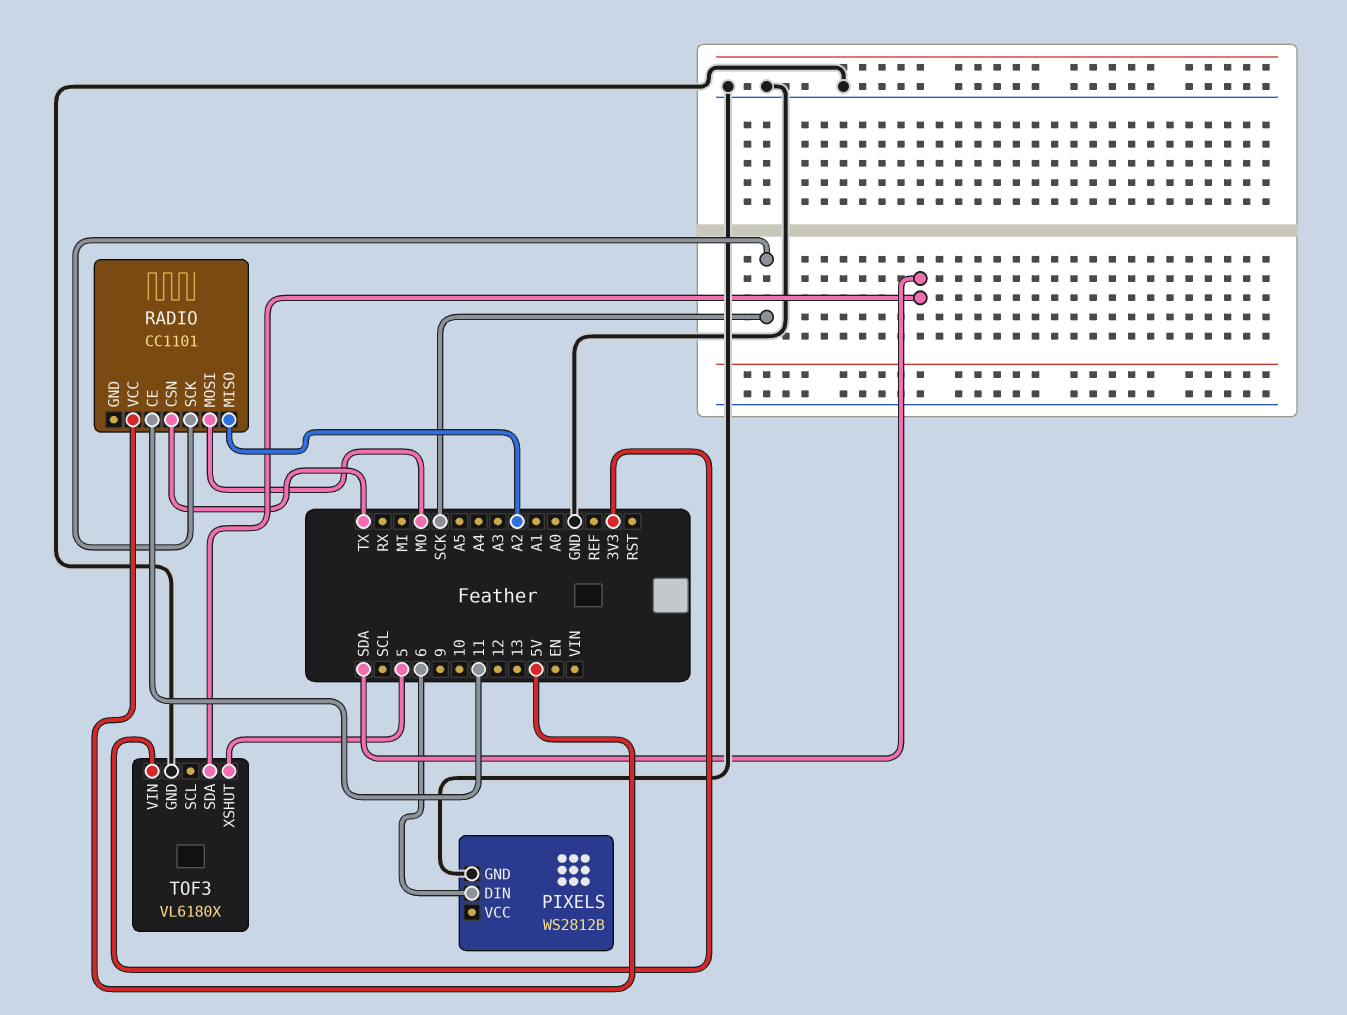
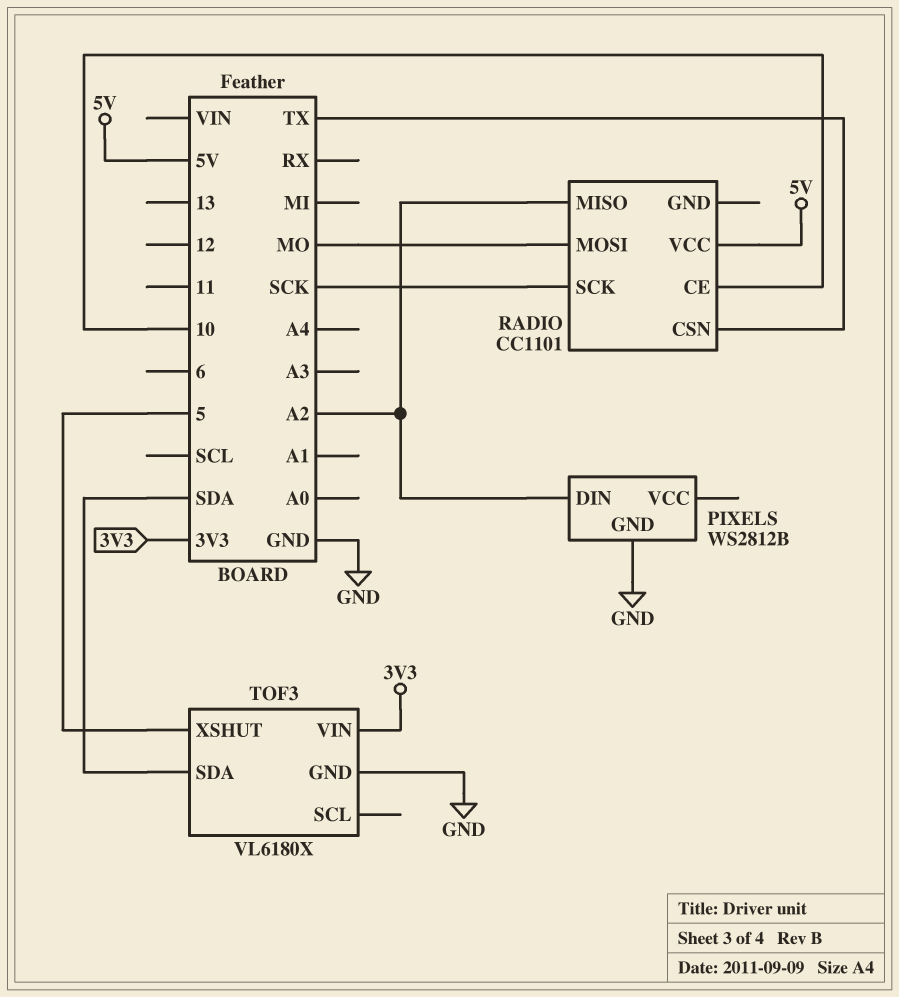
PIXELS pin DIN: 6 -> A2
RADIO pin CE: 11 -> 10

